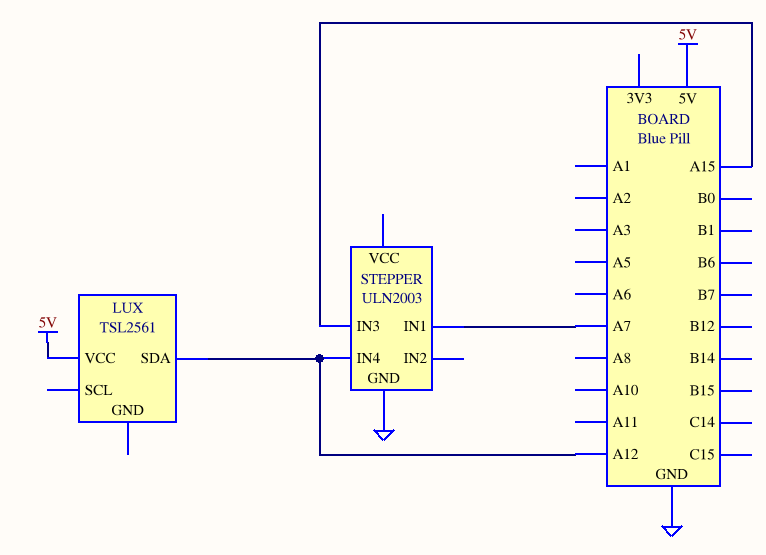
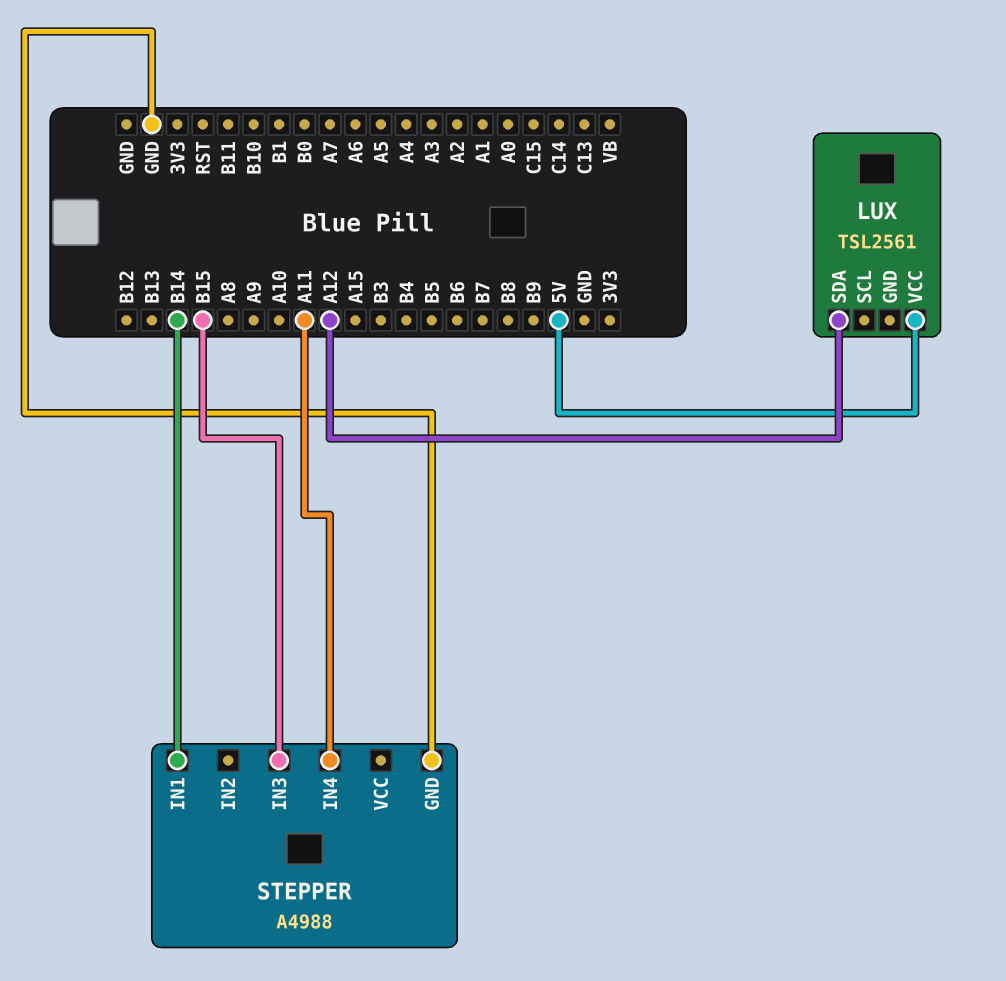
STEPPER: ULN2003 -> A4988
STEPPER pin IN1: A7 -> B14
STEPPER pin IN3: A15 -> B15
STEPPER pin IN4: A12 -> A11

